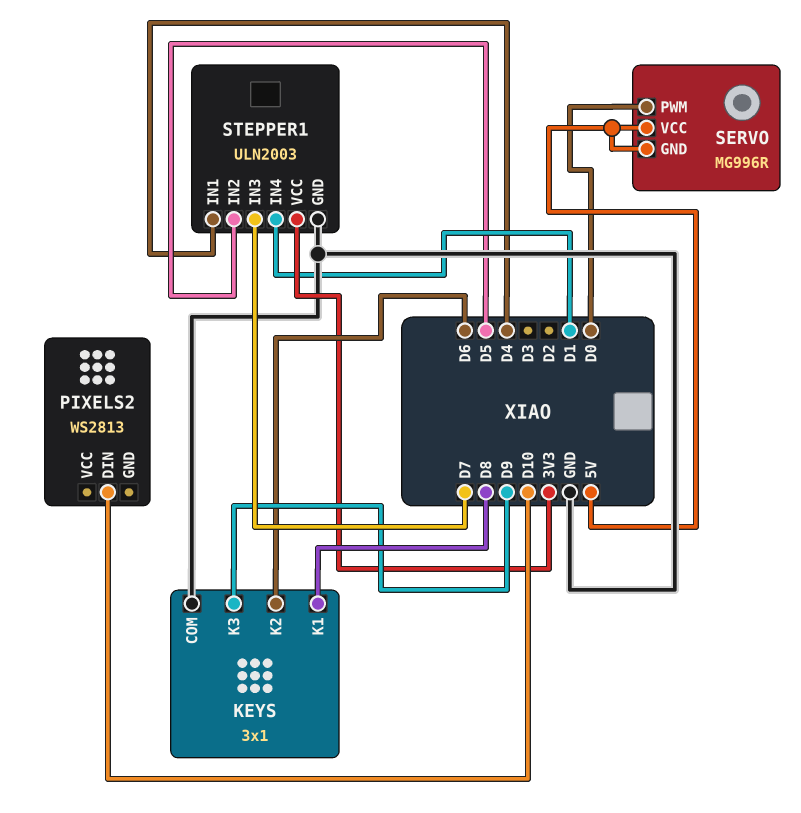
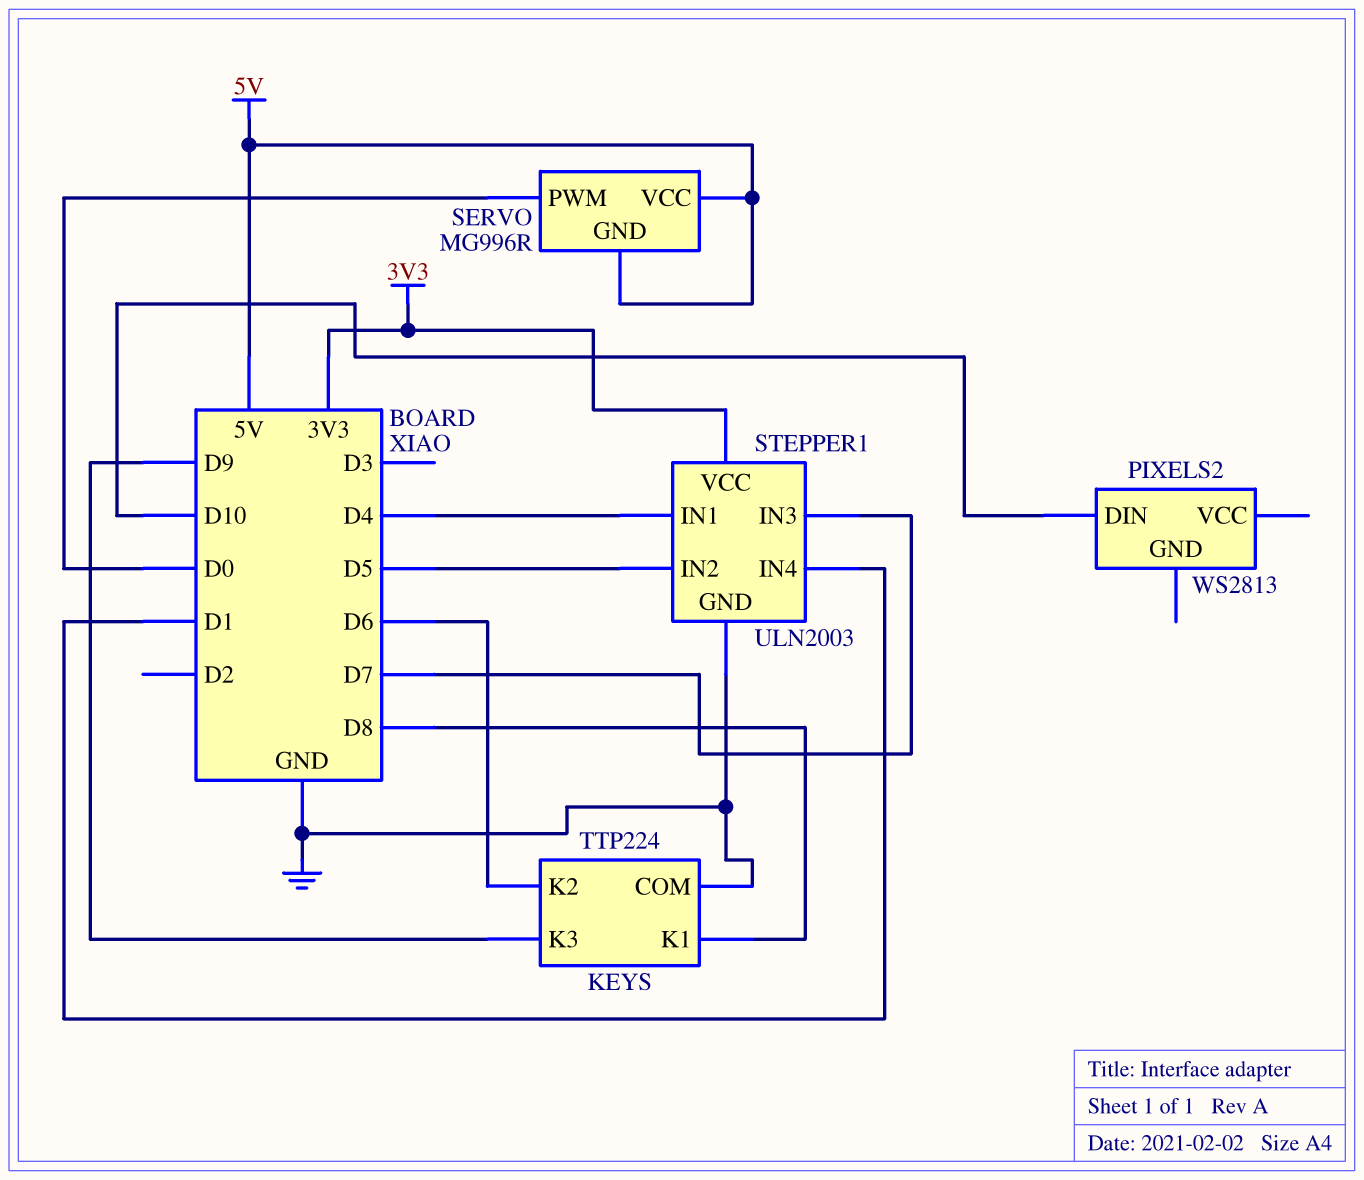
KEYS: 3x1 -> TTP224

